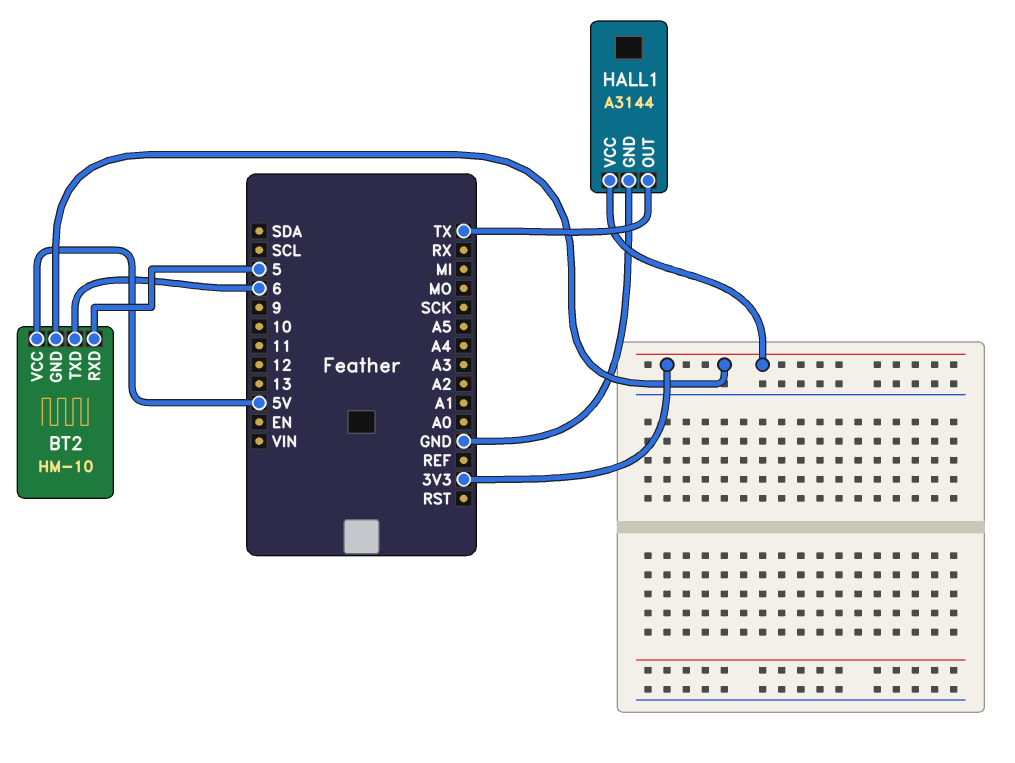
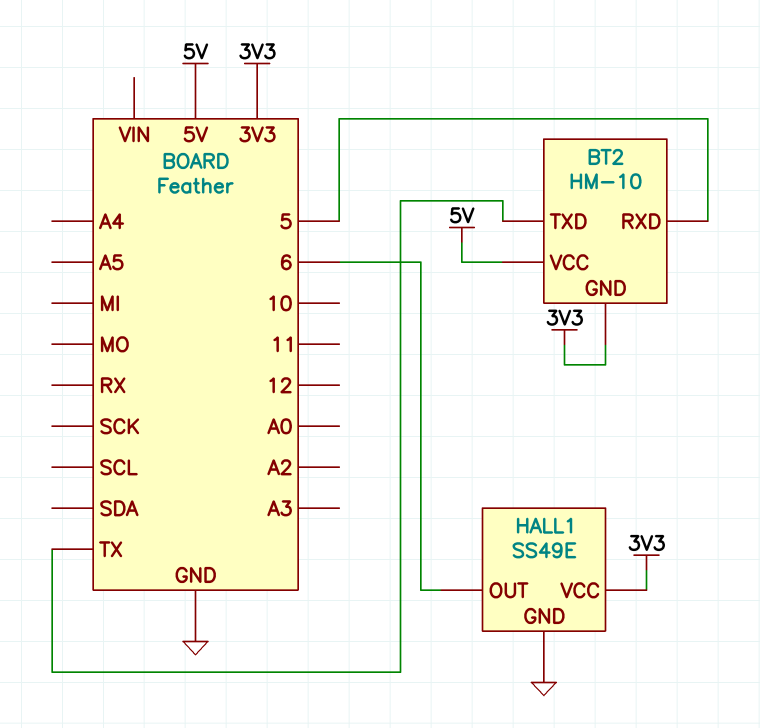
BT2 pin TXD: 6 -> TX
HALL1: A3144 -> SS49E
HALL1 pin OUT: TX -> 6

